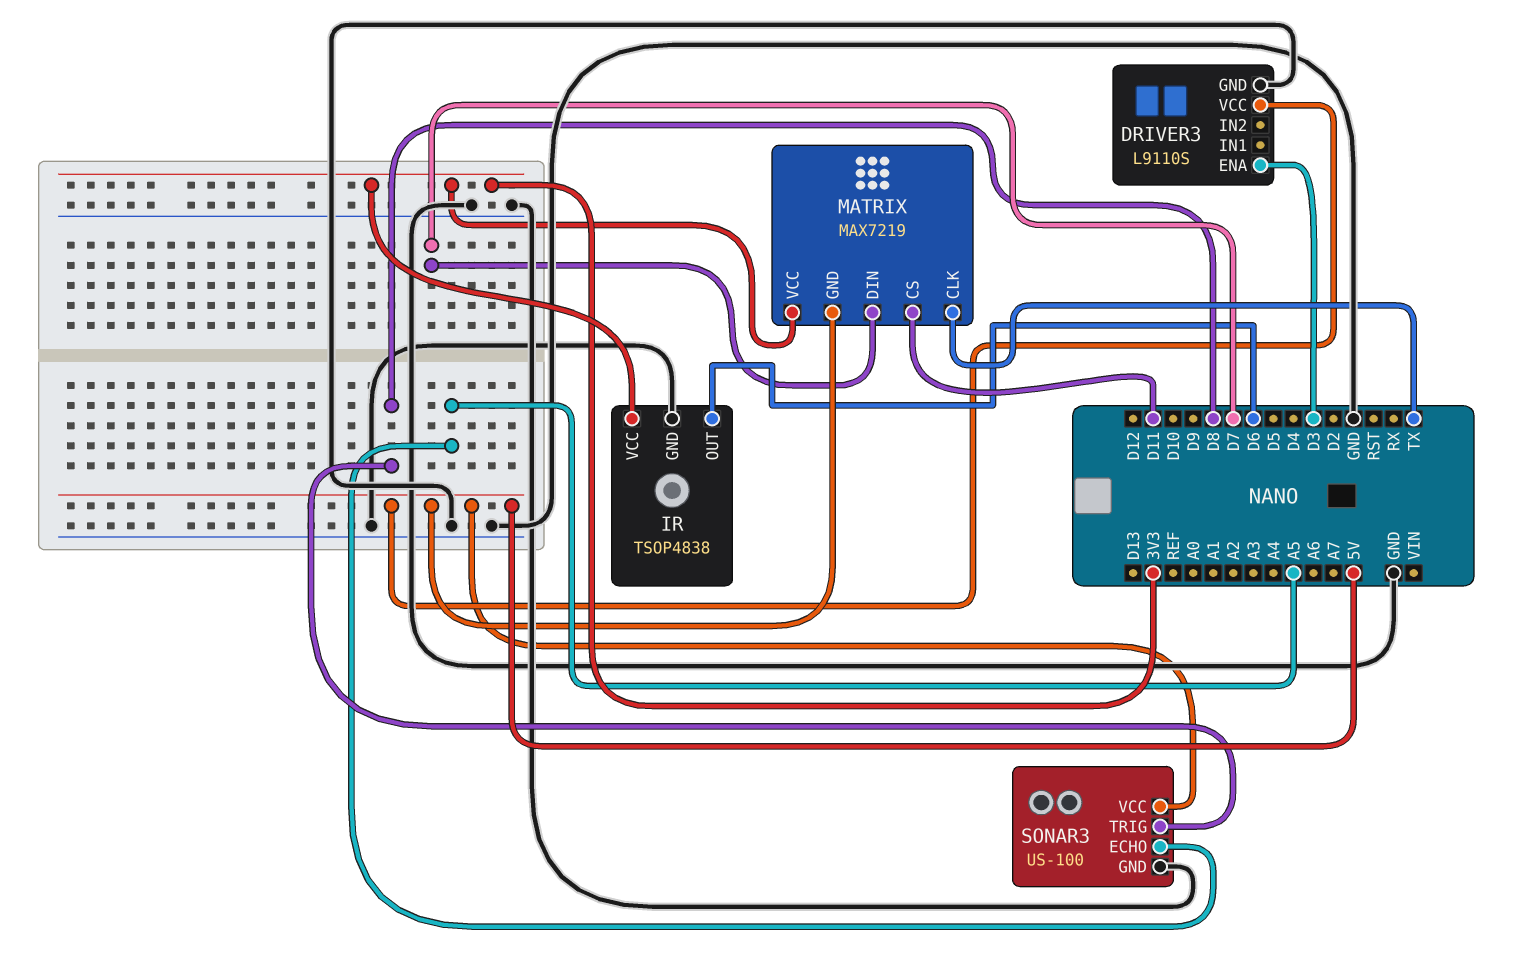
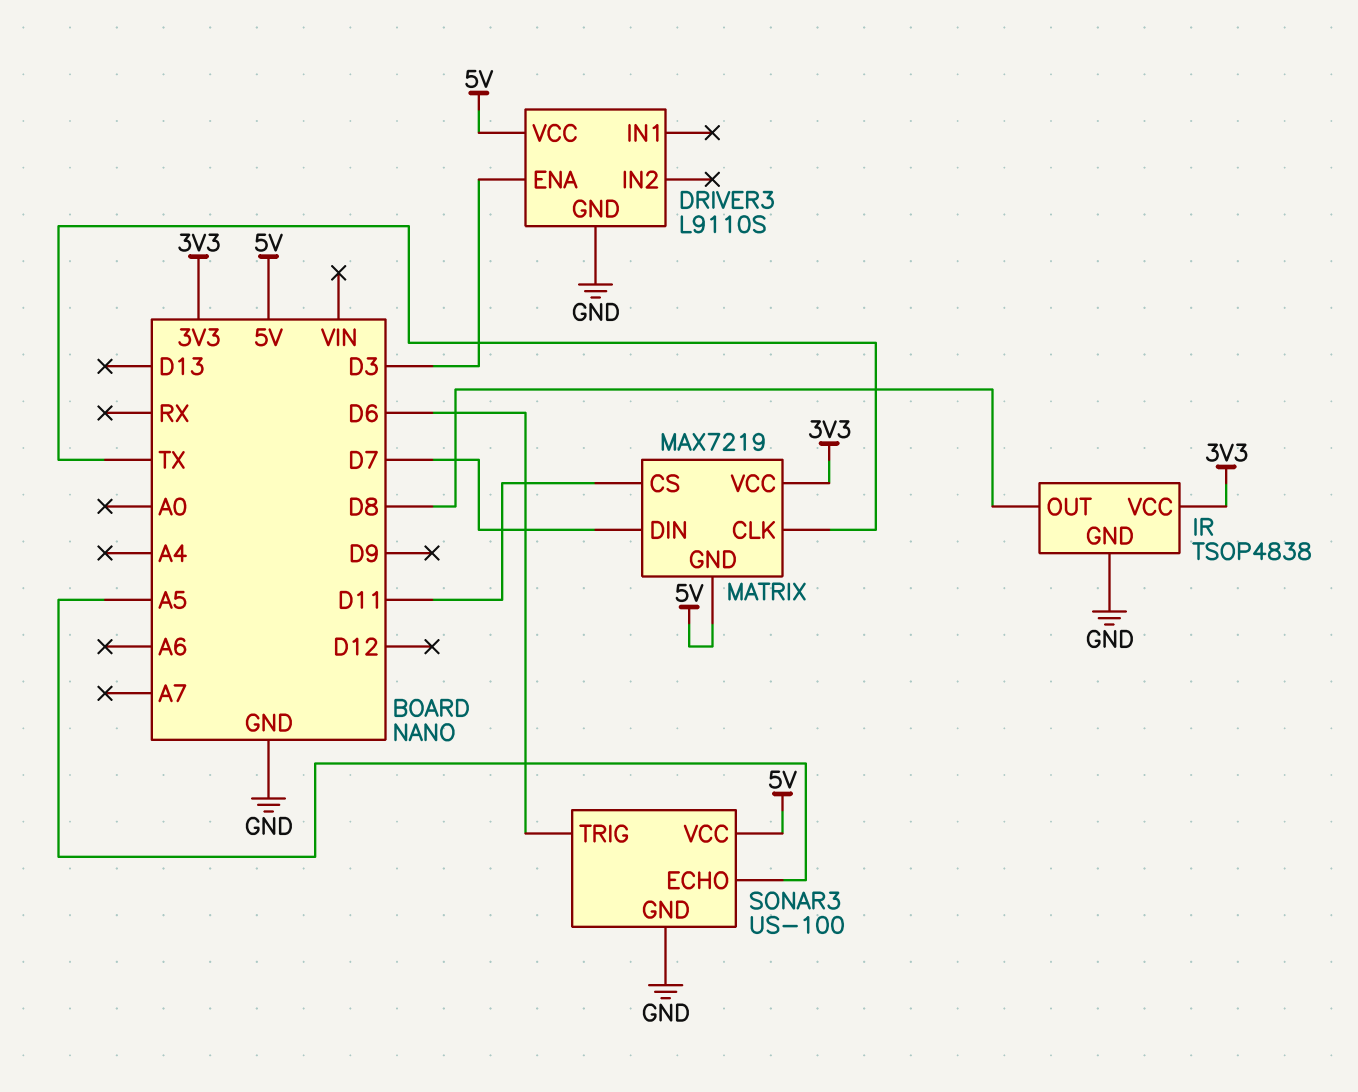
IR pin OUT: D6 -> D8
SONAR3 pin TRIG: D8 -> D6

